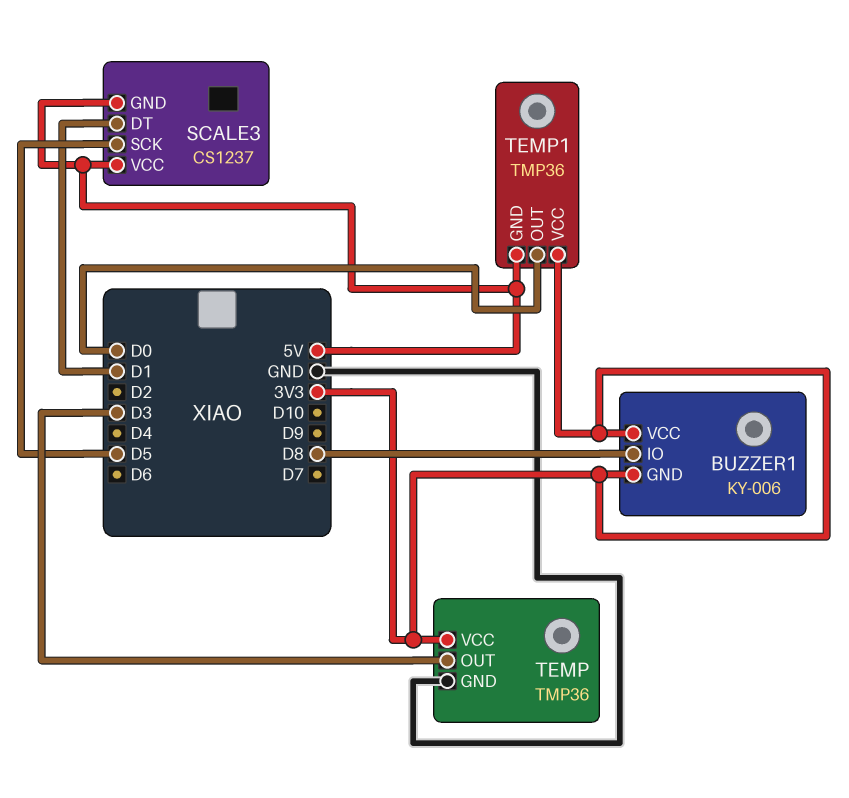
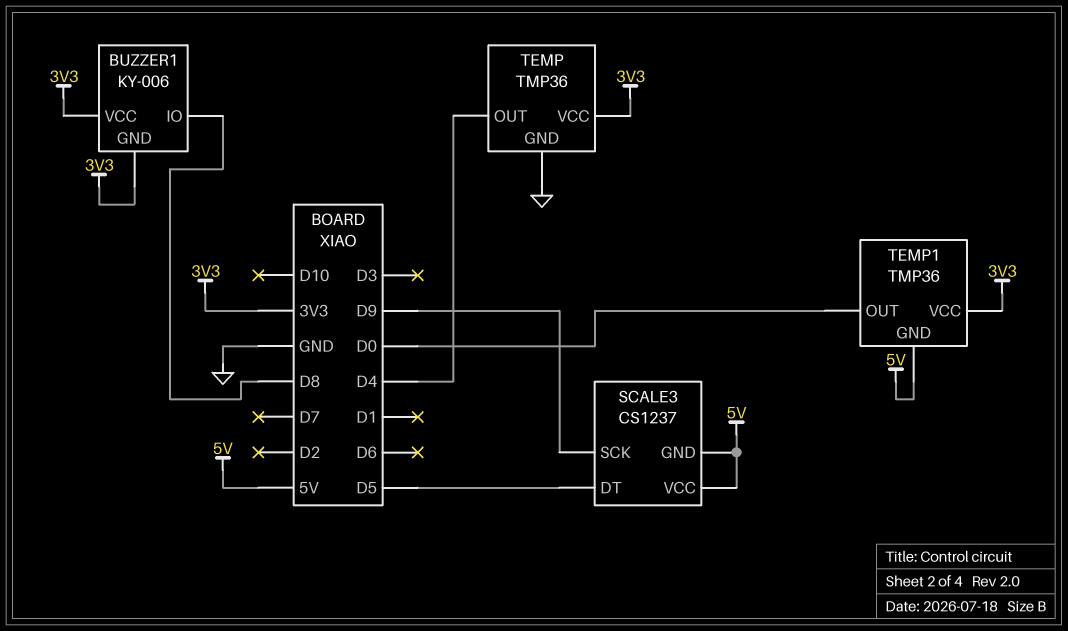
SCALE3 pin DT: D1 -> D5
SCALE3 pin SCK: D5 -> D9
TEMP pin OUT: D3 -> D4

